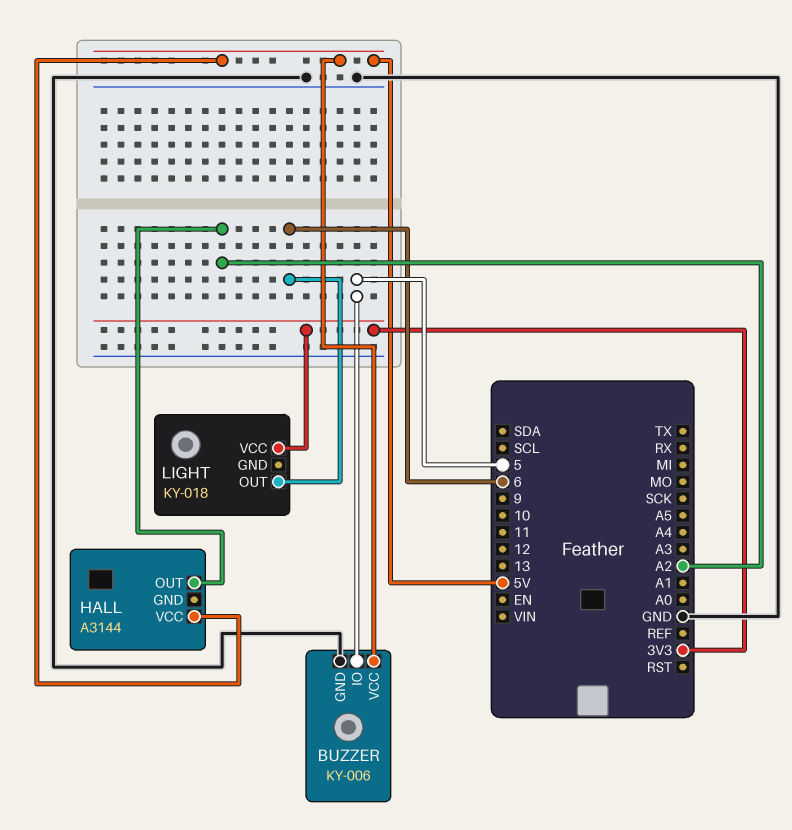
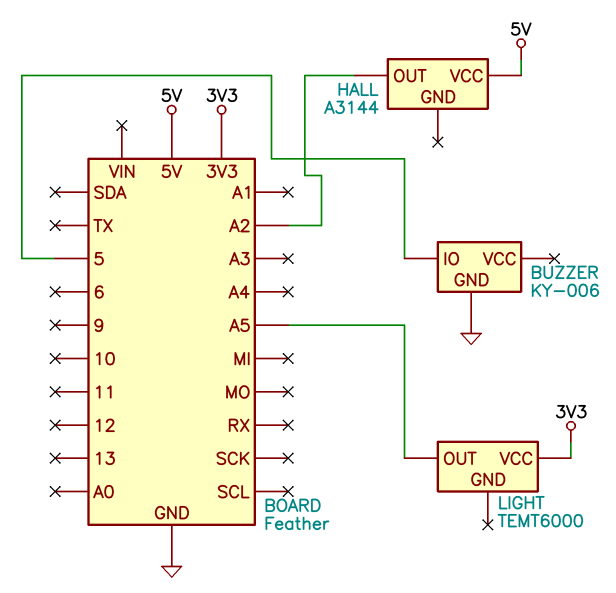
BUZZER pin VCC: 5V -> none
LIGHT: KY-018 -> TEMT6000
LIGHT pin OUT: 6 -> A5

